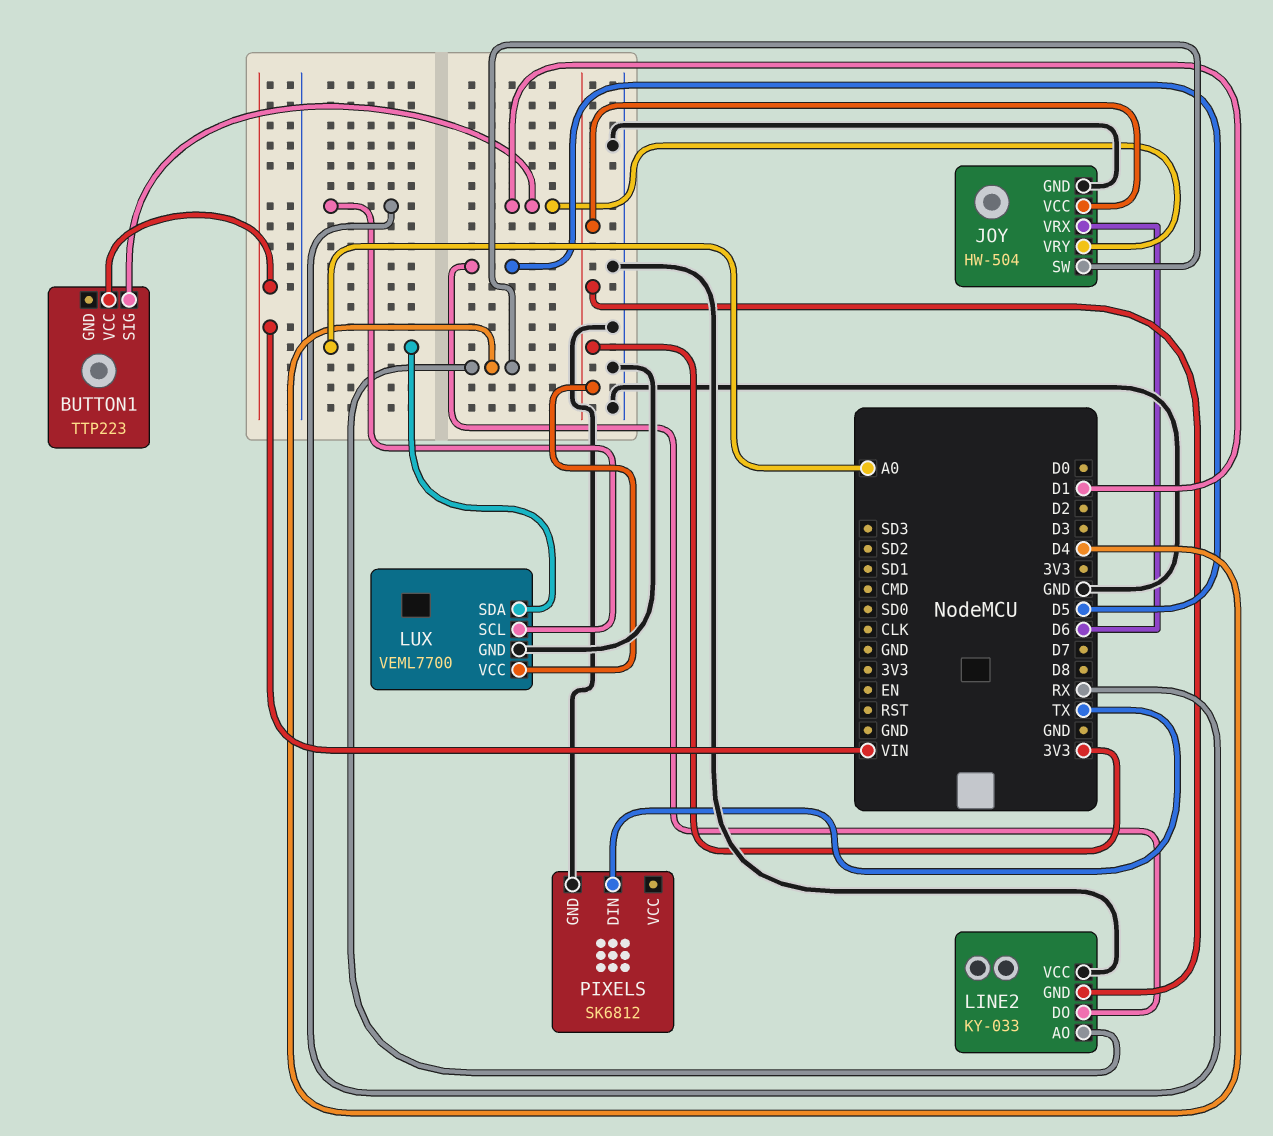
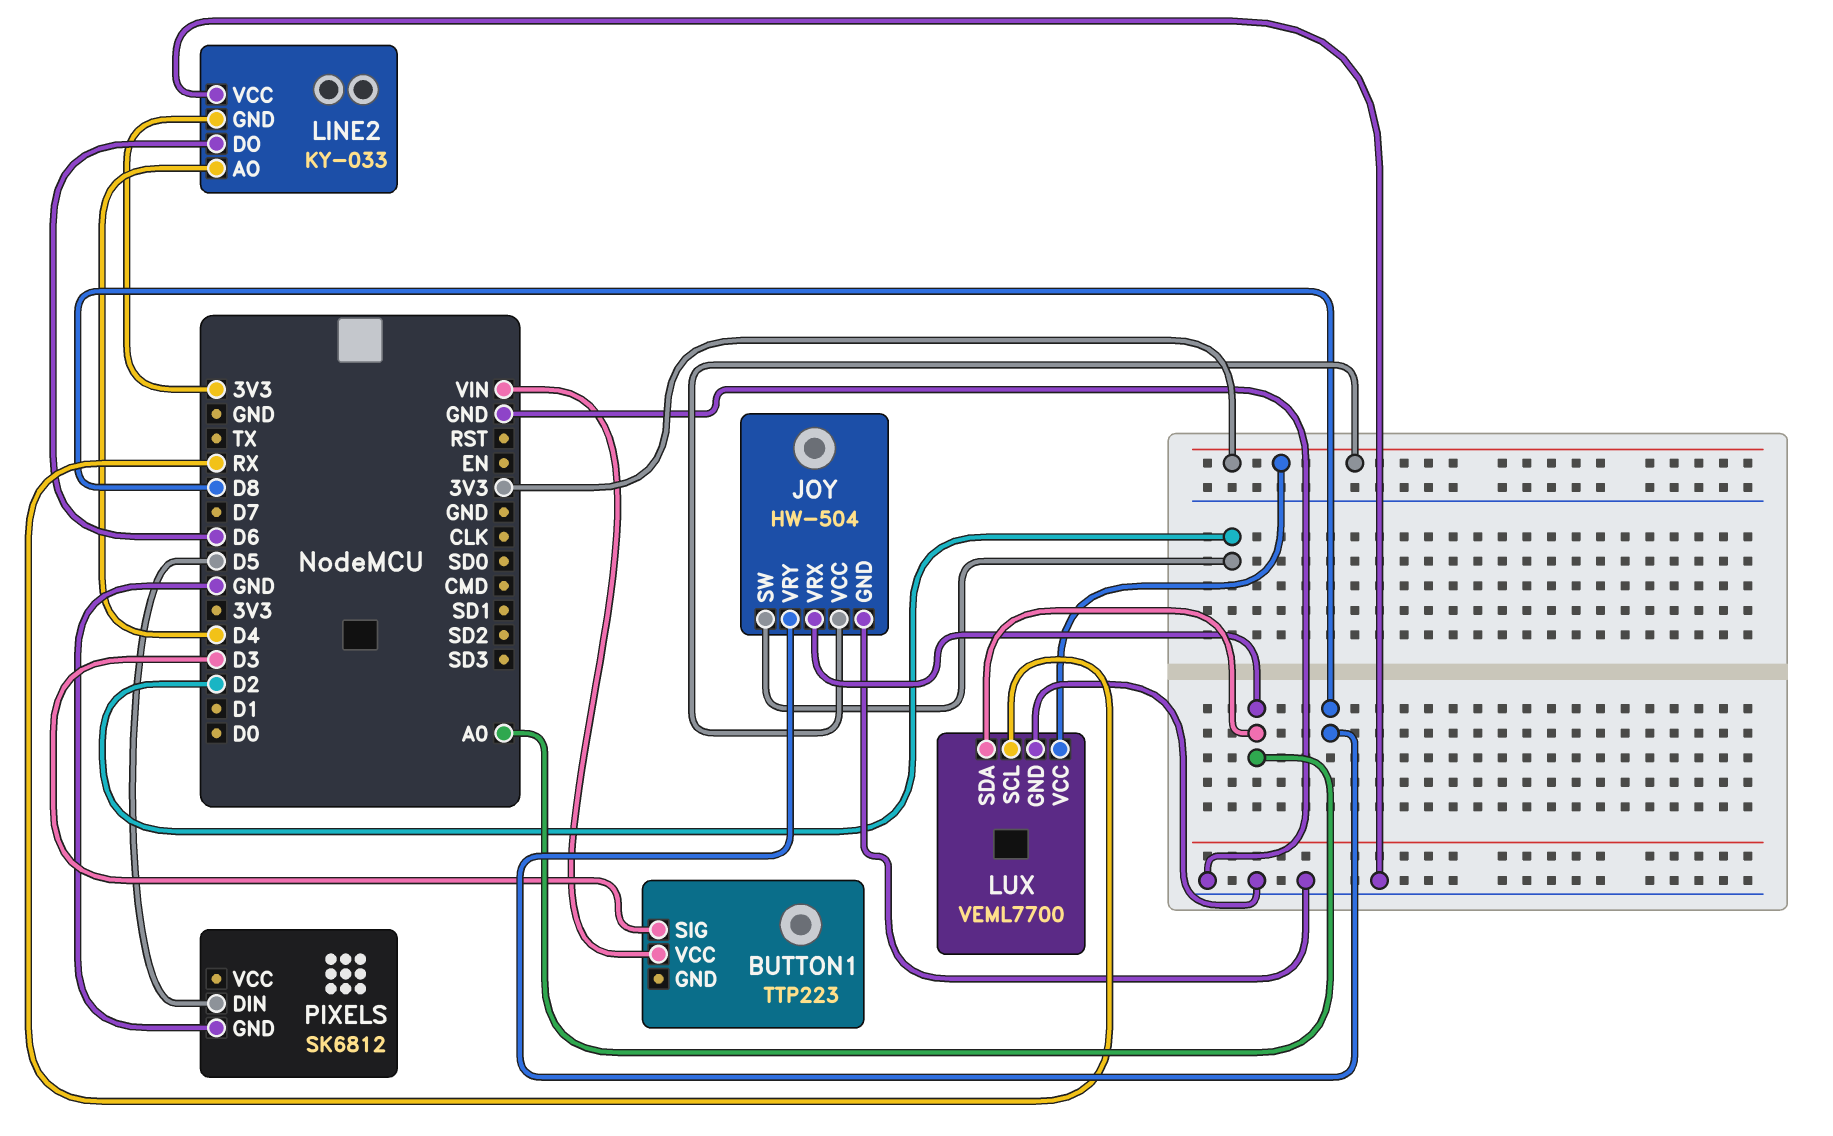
BUTTON1 pin SIG: D1 -> D3
JOY pin SW: D4 -> D2
JOY pin VRX: D6 -> A0
JOY pin VRY: D1 -> D8
LINE2 pin DO: D5 -> D6
PIXELS pin DIN: TX -> D5

